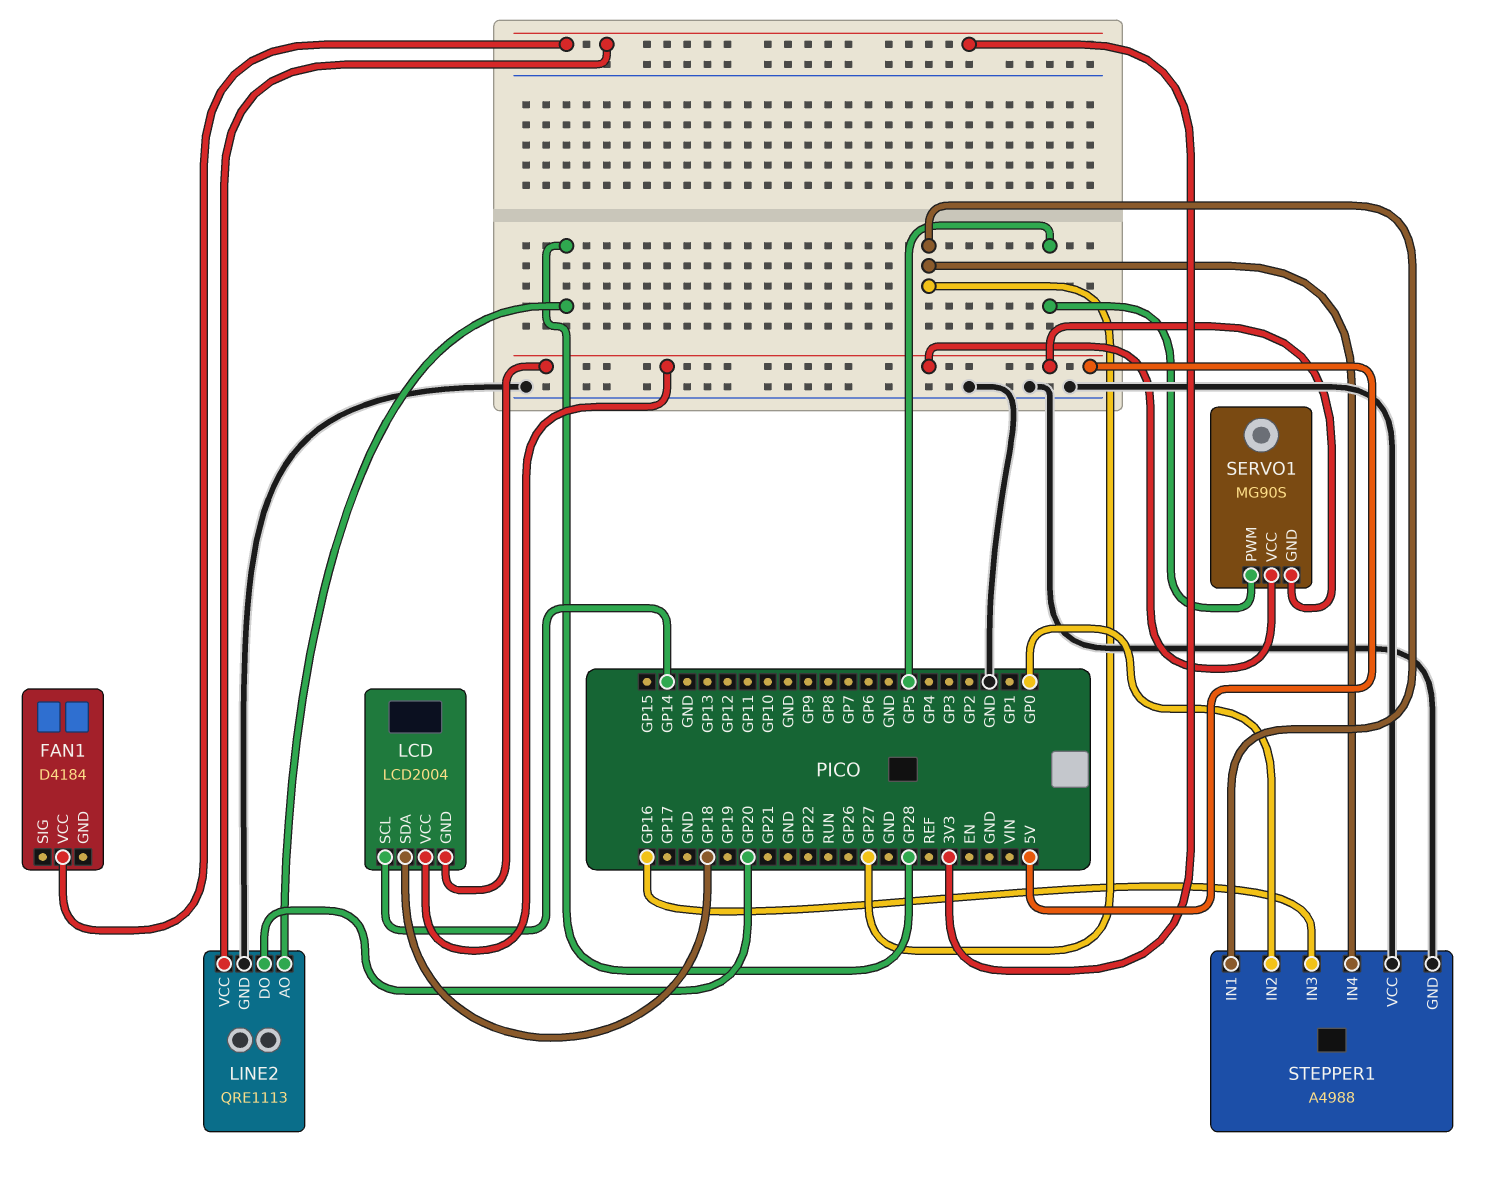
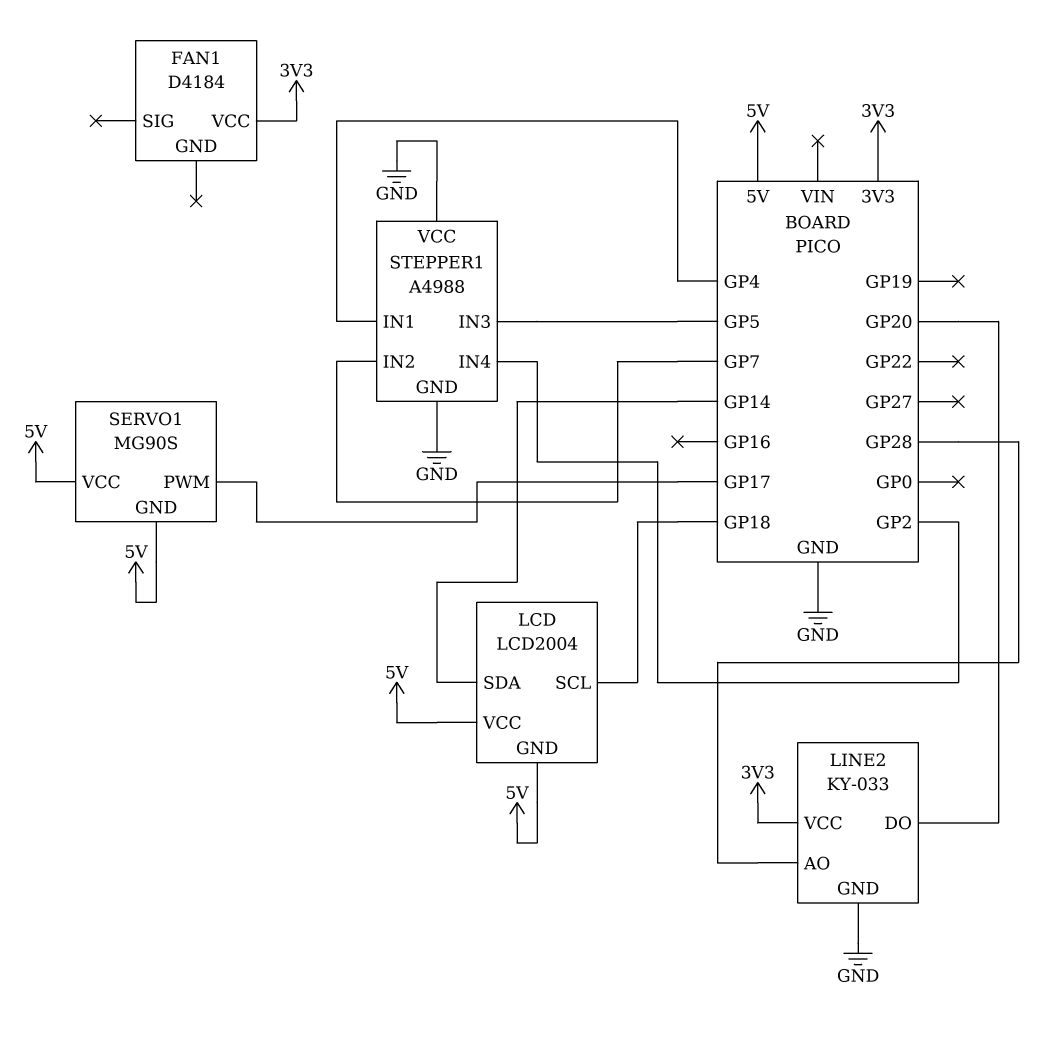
LCD pin SCL: GP14 -> GP18
LCD pin SDA: GP18 -> GP14
LINE2: QRE1113 -> KY-033
SERVO1 pin PWM: GP5 -> GP17
STEPPER1 pin IN1: GP27 -> GP4
STEPPER1 pin IN2: GP0 -> GP7
STEPPER1 pin IN3: GP16 -> GP5
STEPPER1 pin IN4: GP27 -> GP2

